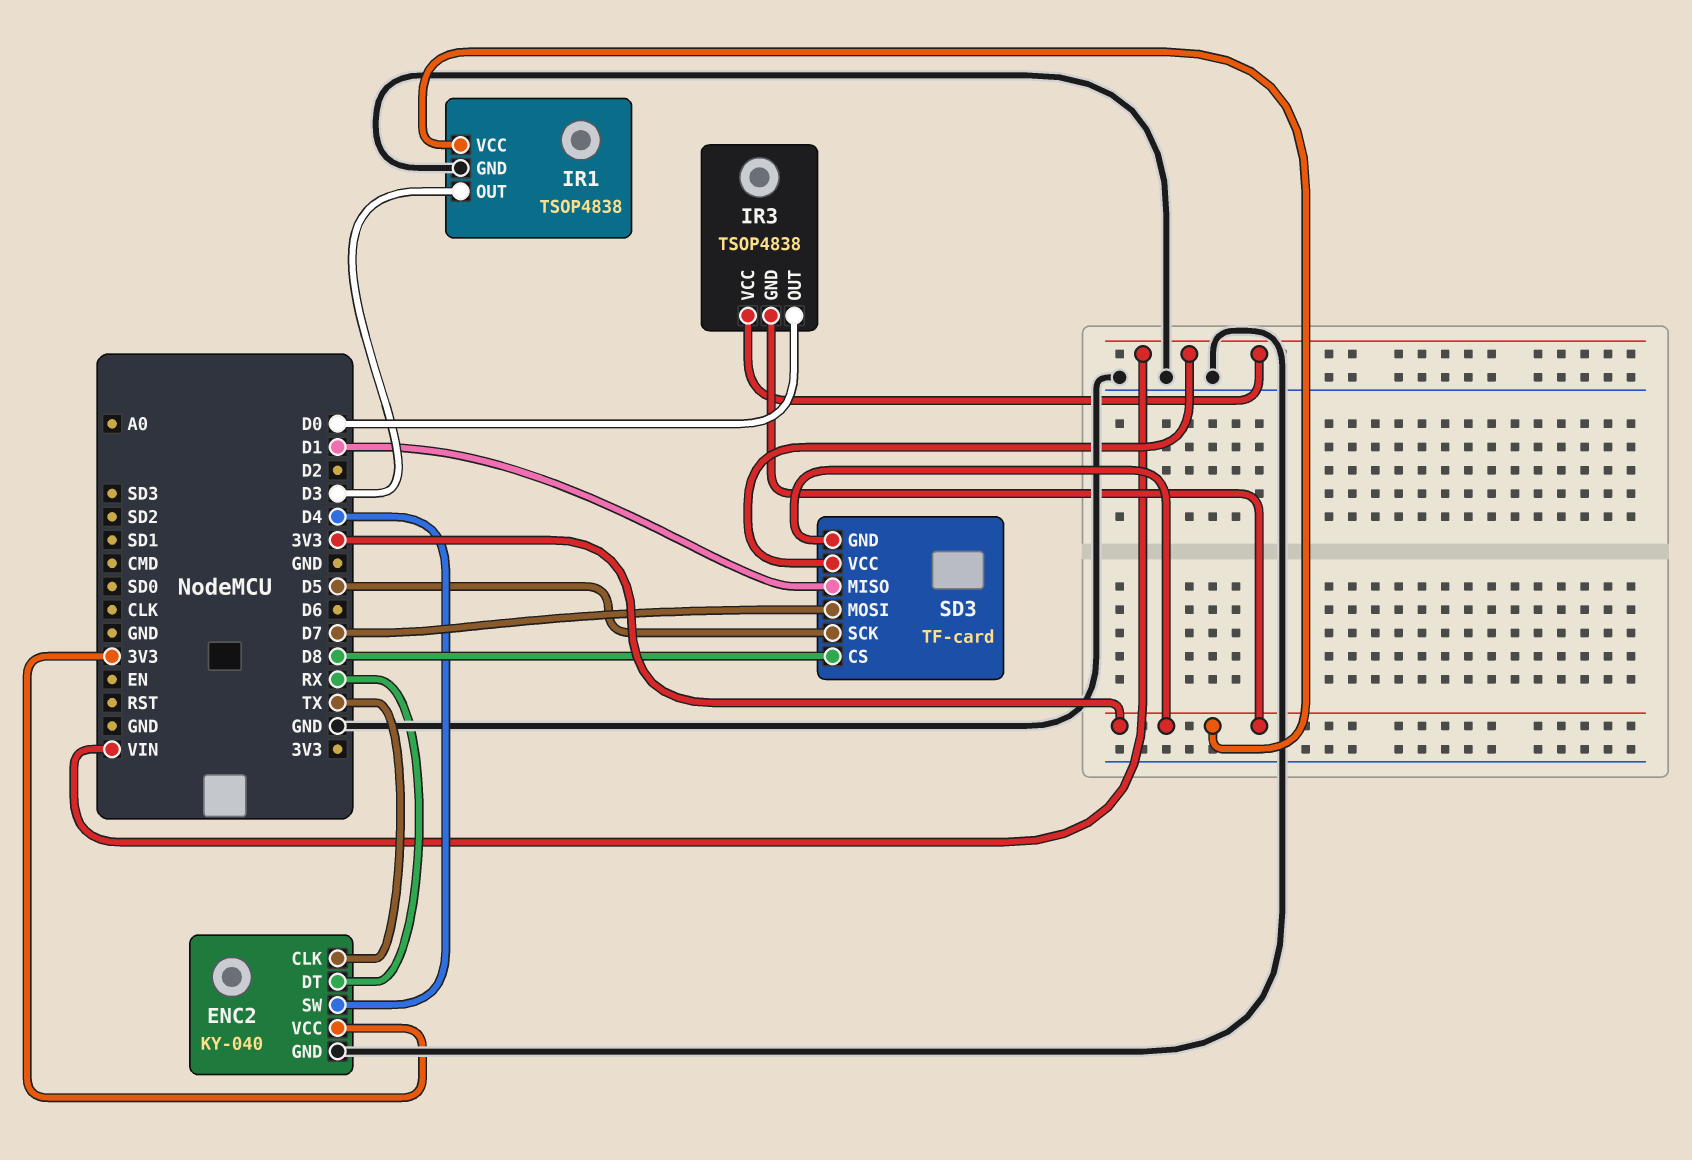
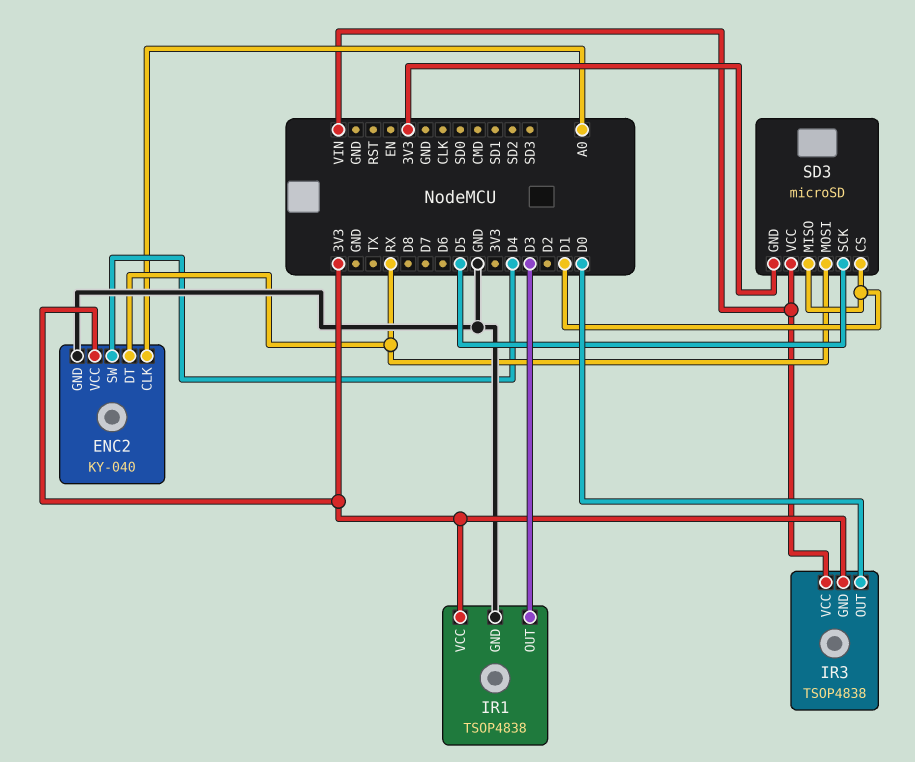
ENC2 pin CLK: TX -> A0
SD3: TF-card -> microSD
SD3 pin CS: D8 -> D1
SD3 pin MOSI: D7 -> RX

